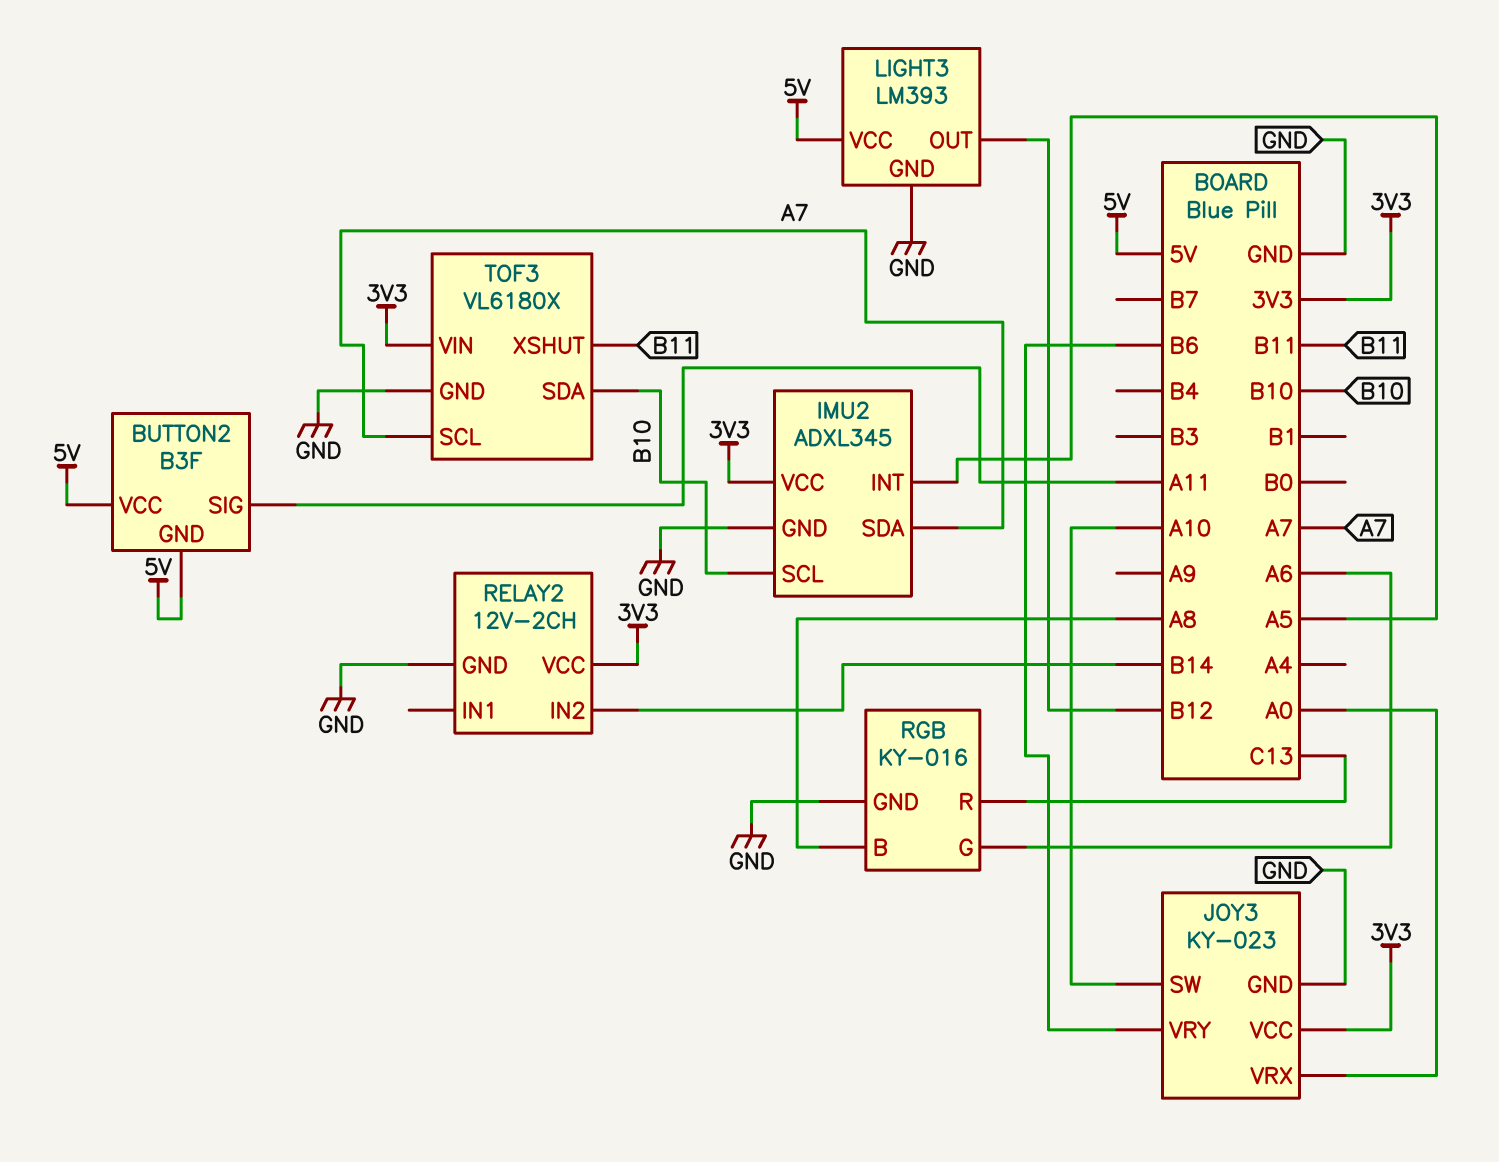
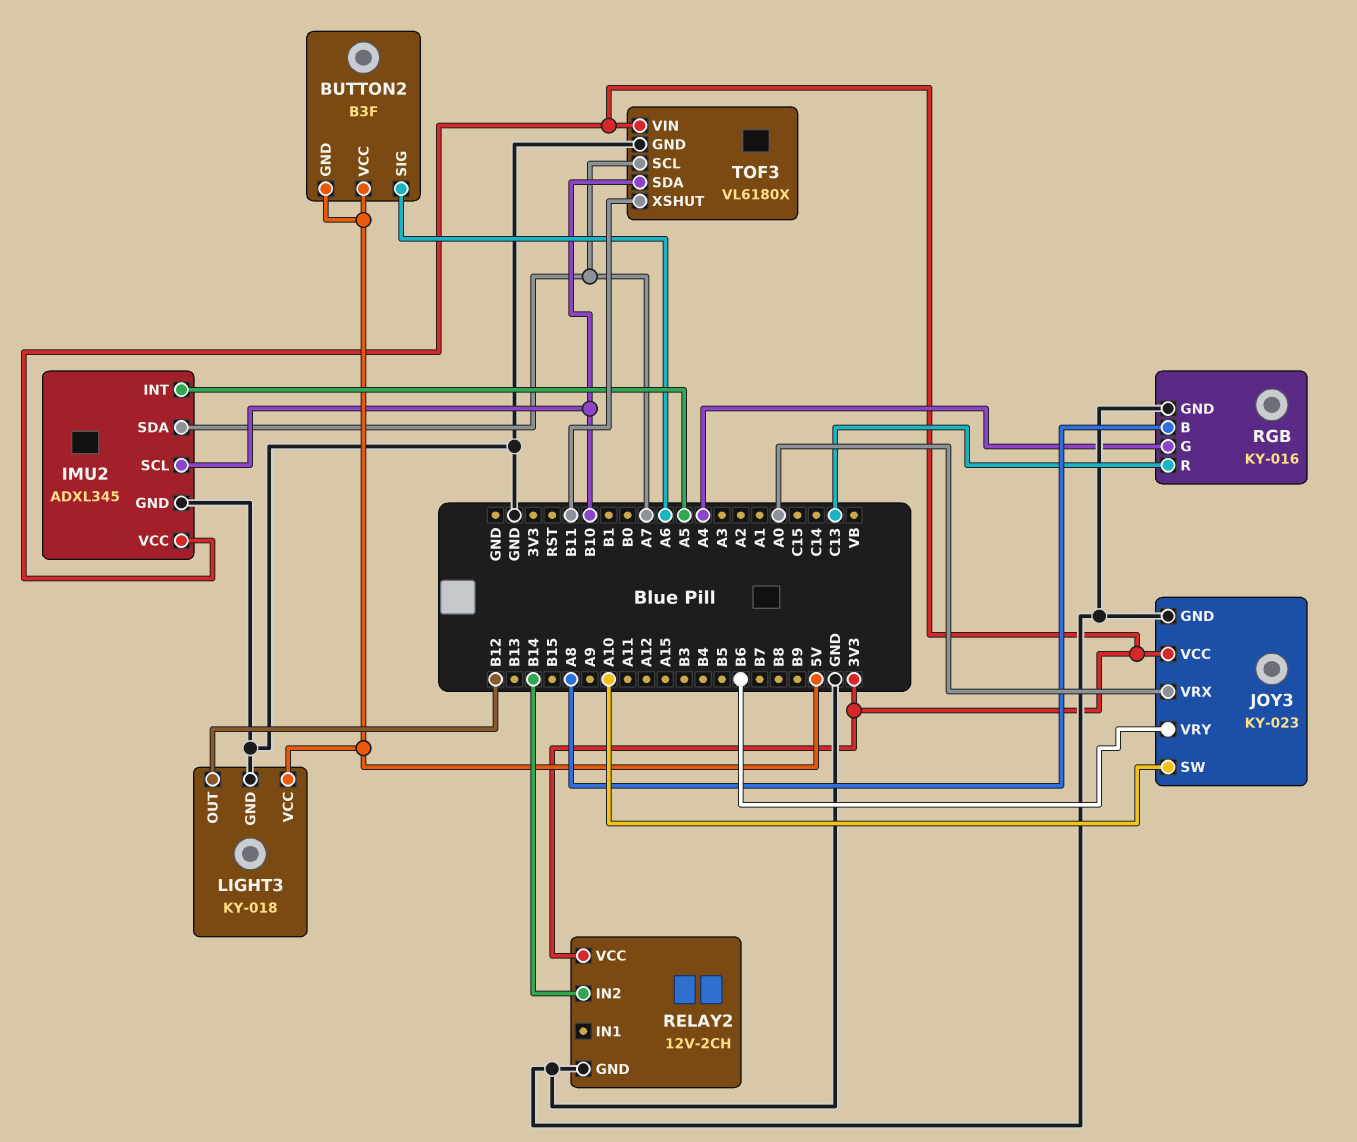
BUTTON2 pin SIG: A11 -> A6
LIGHT3: LM393 -> KY-018
RGB pin G: A6 -> A4

